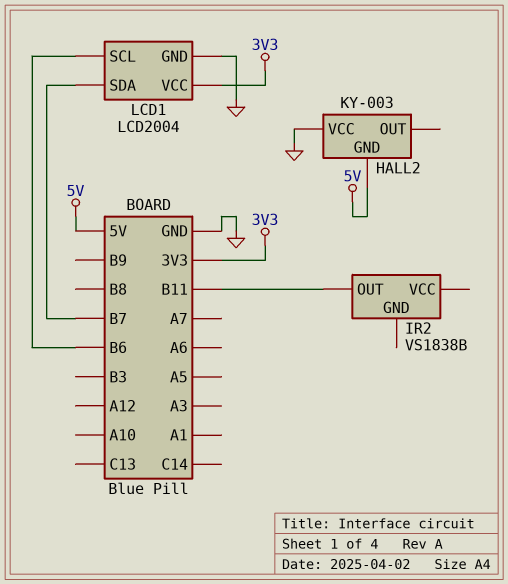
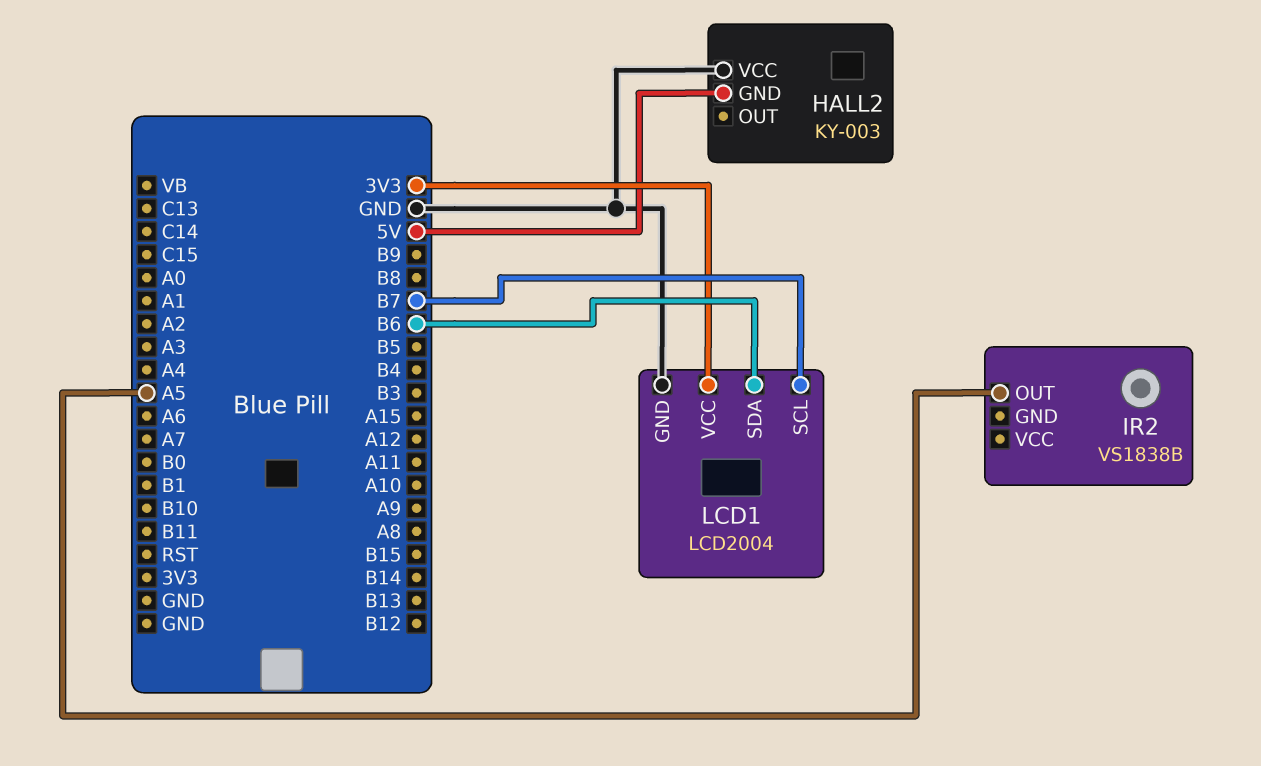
IR2 pin OUT: B11 -> A5
LCD1 pin SCL: B6 -> B7
LCD1 pin SDA: B7 -> B6

